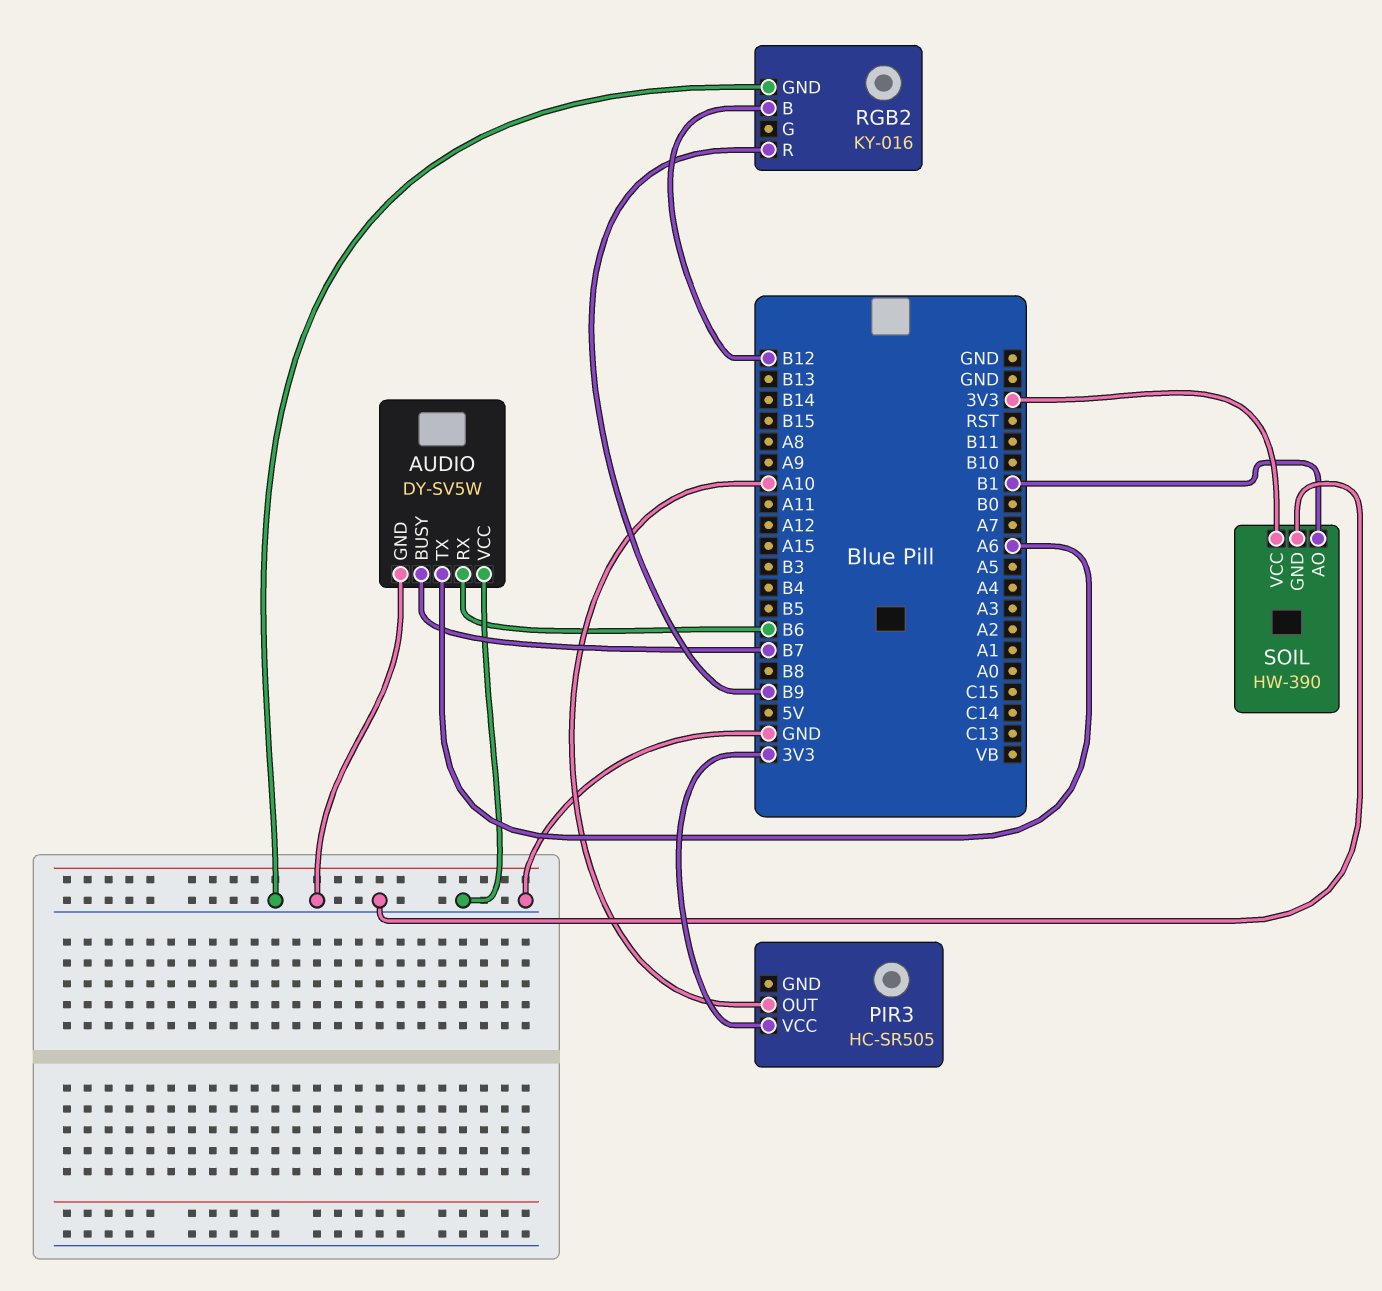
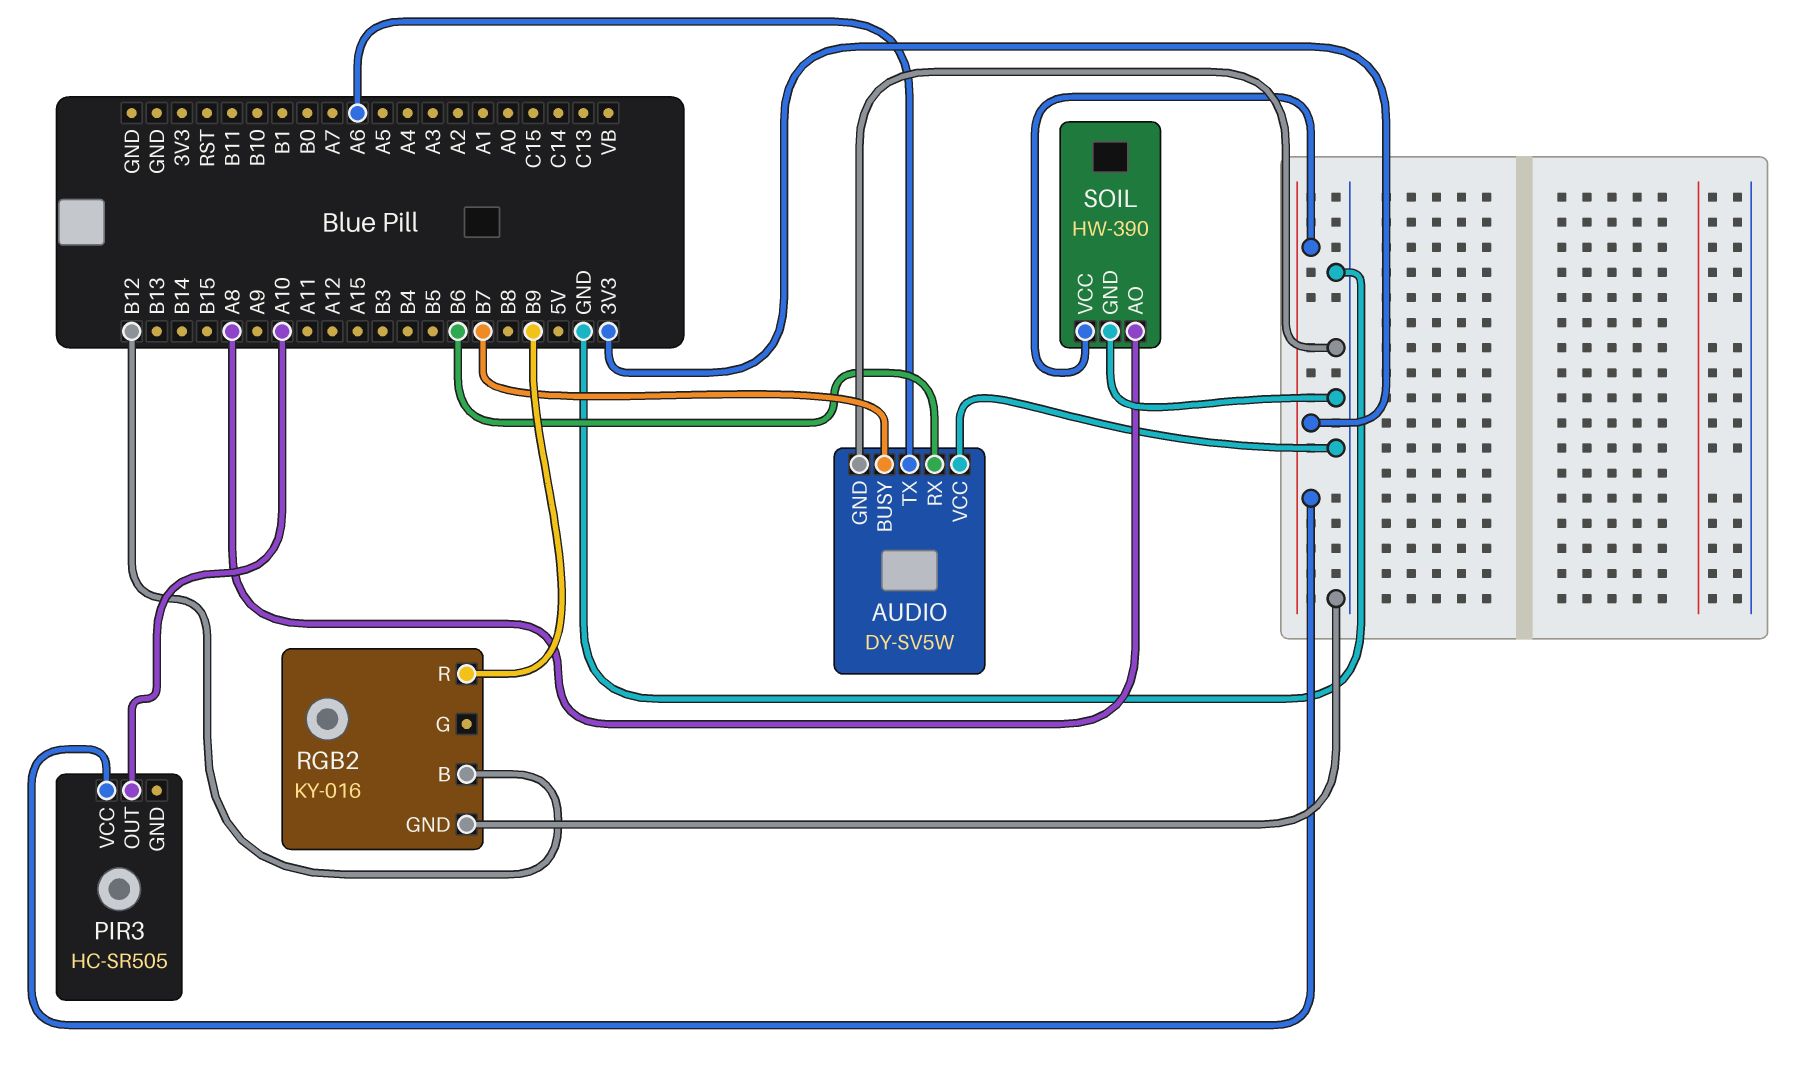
SOIL pin AO: B1 -> A8

